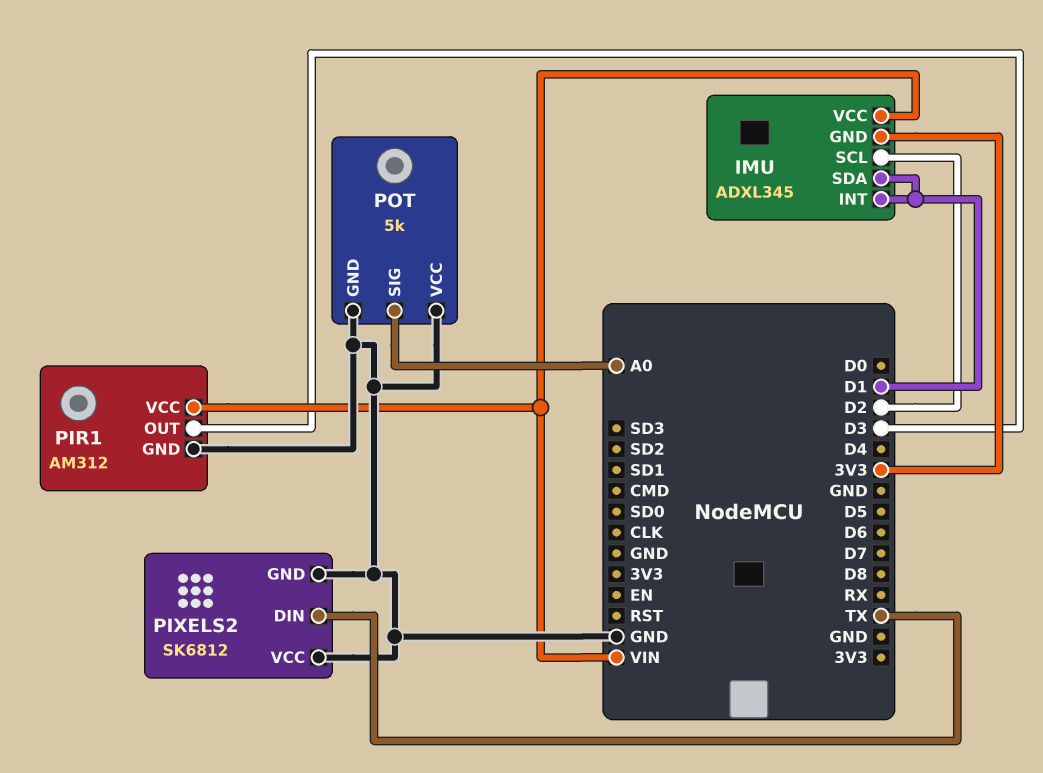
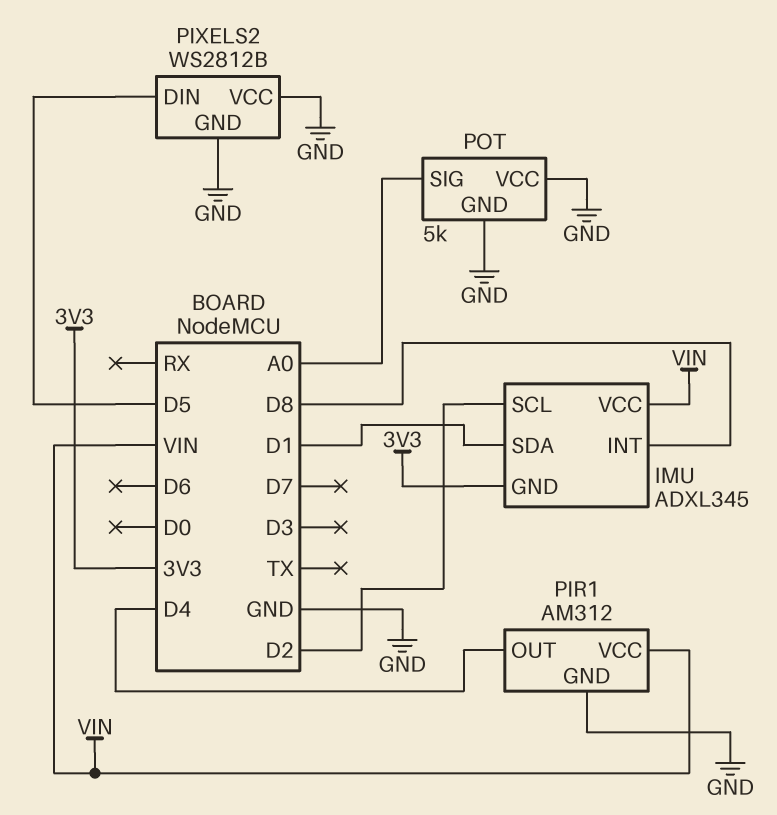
IMU pin INT: D1 -> D8
PIR1 pin OUT: D3 -> D4
PIXELS2: SK6812 -> WS2812B
PIXELS2 pin DIN: TX -> D5

